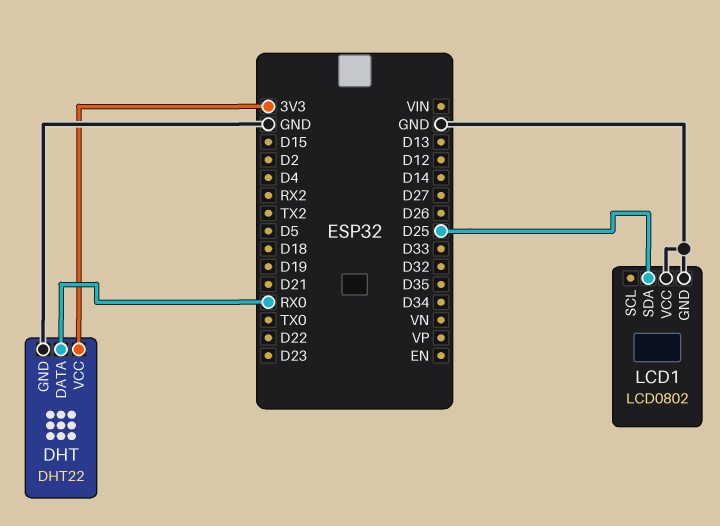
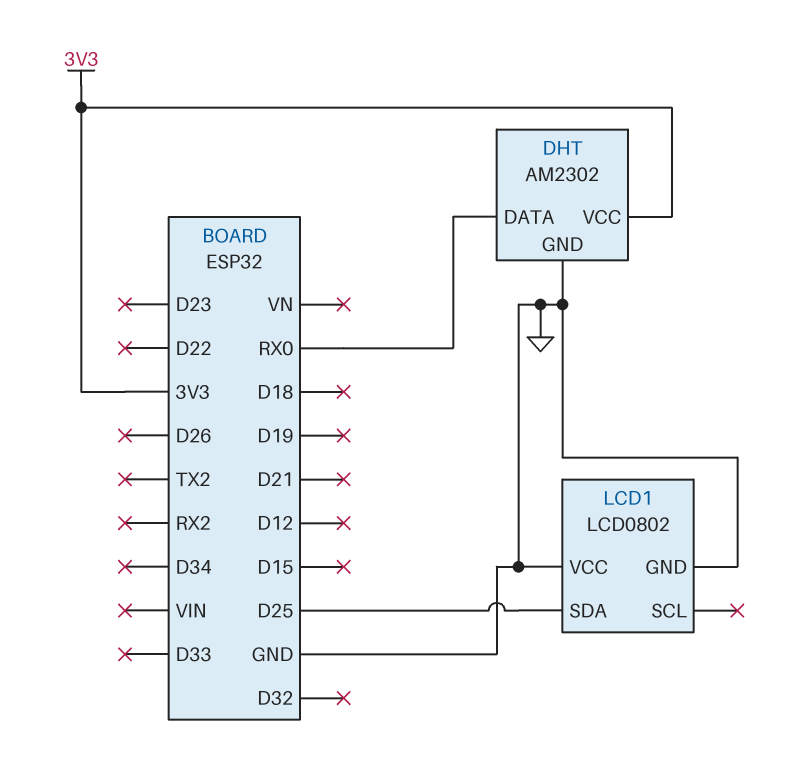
DHT: DHT22 -> AM2302

